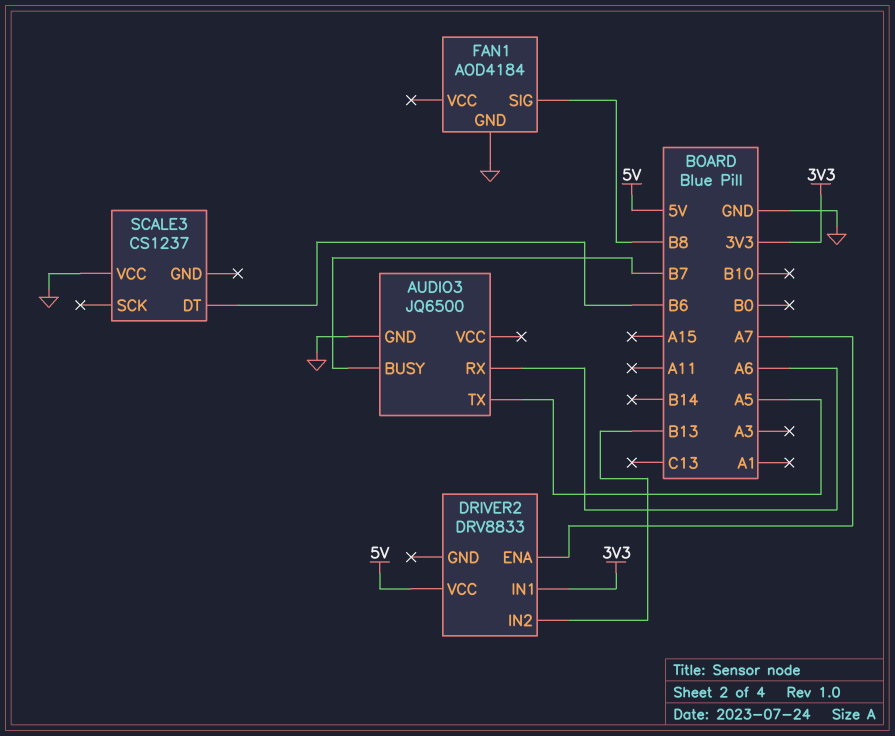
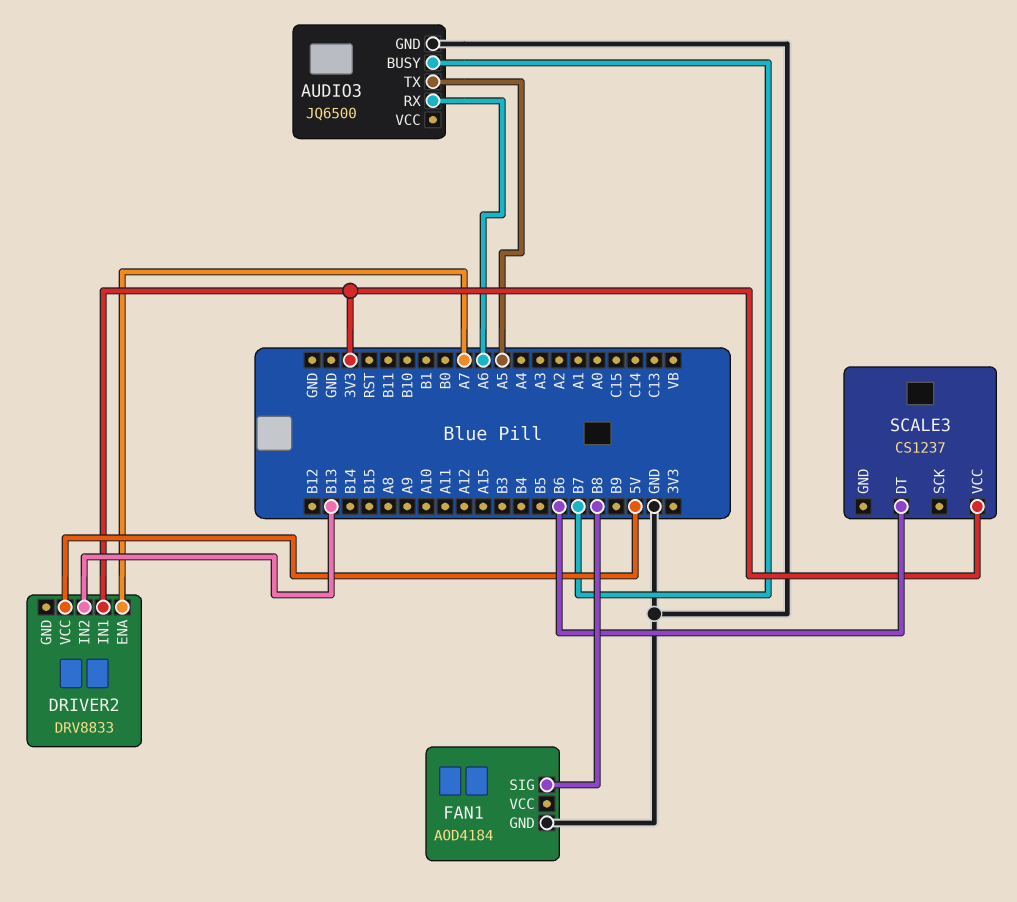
SCALE3 pin VCC: GND -> 3V3

